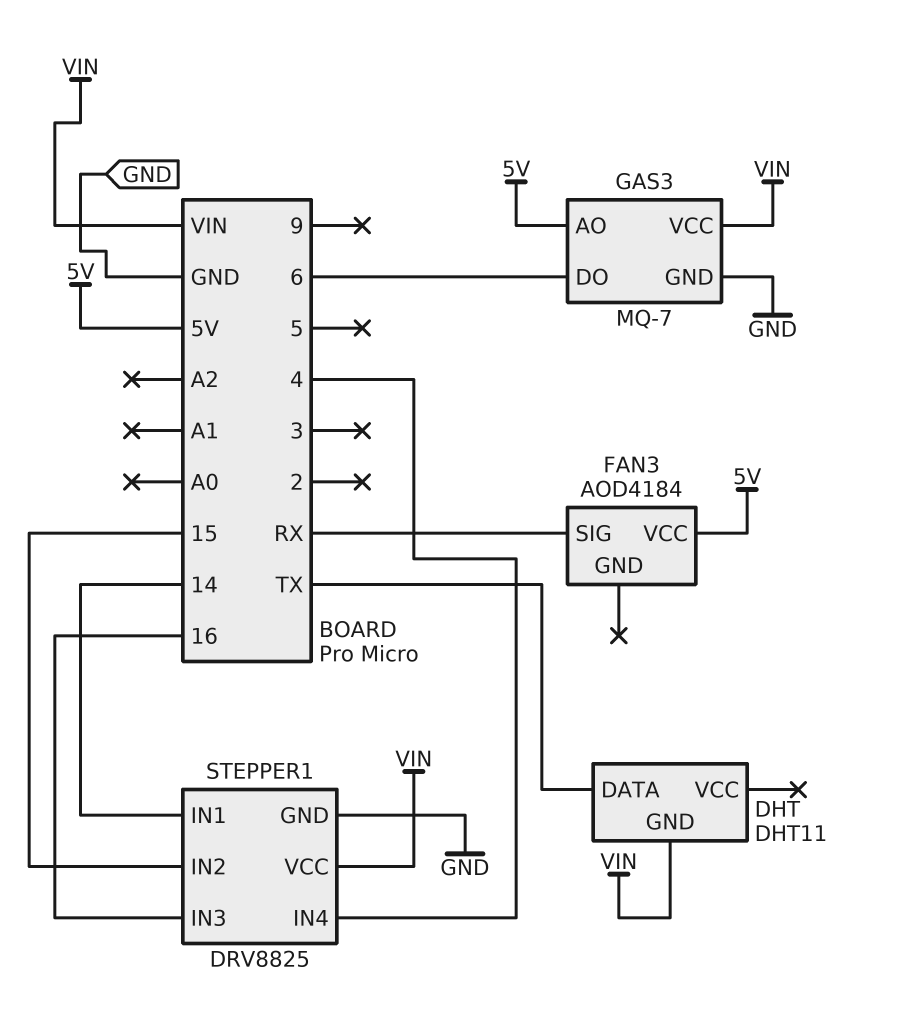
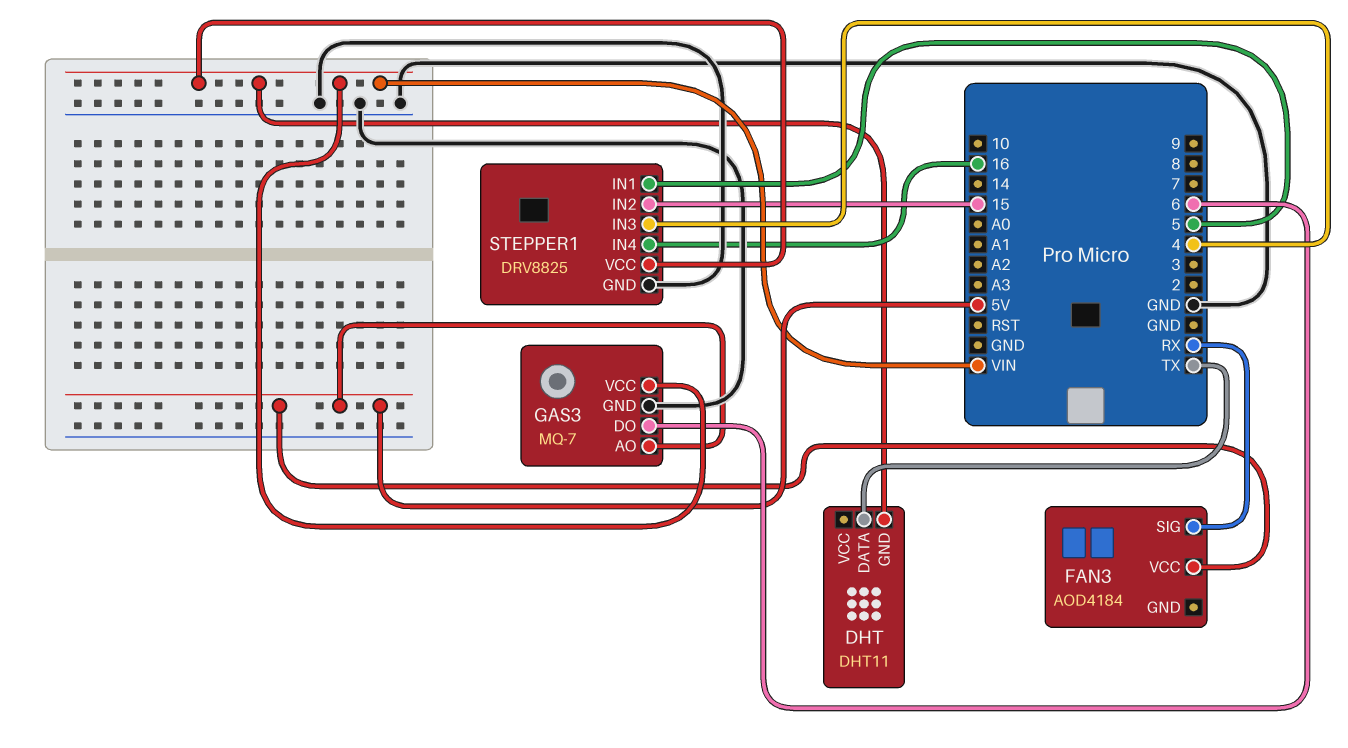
STEPPER1 pin IN1: 14 -> 5
STEPPER1 pin IN3: 16 -> 4
STEPPER1 pin IN4: 4 -> 16

